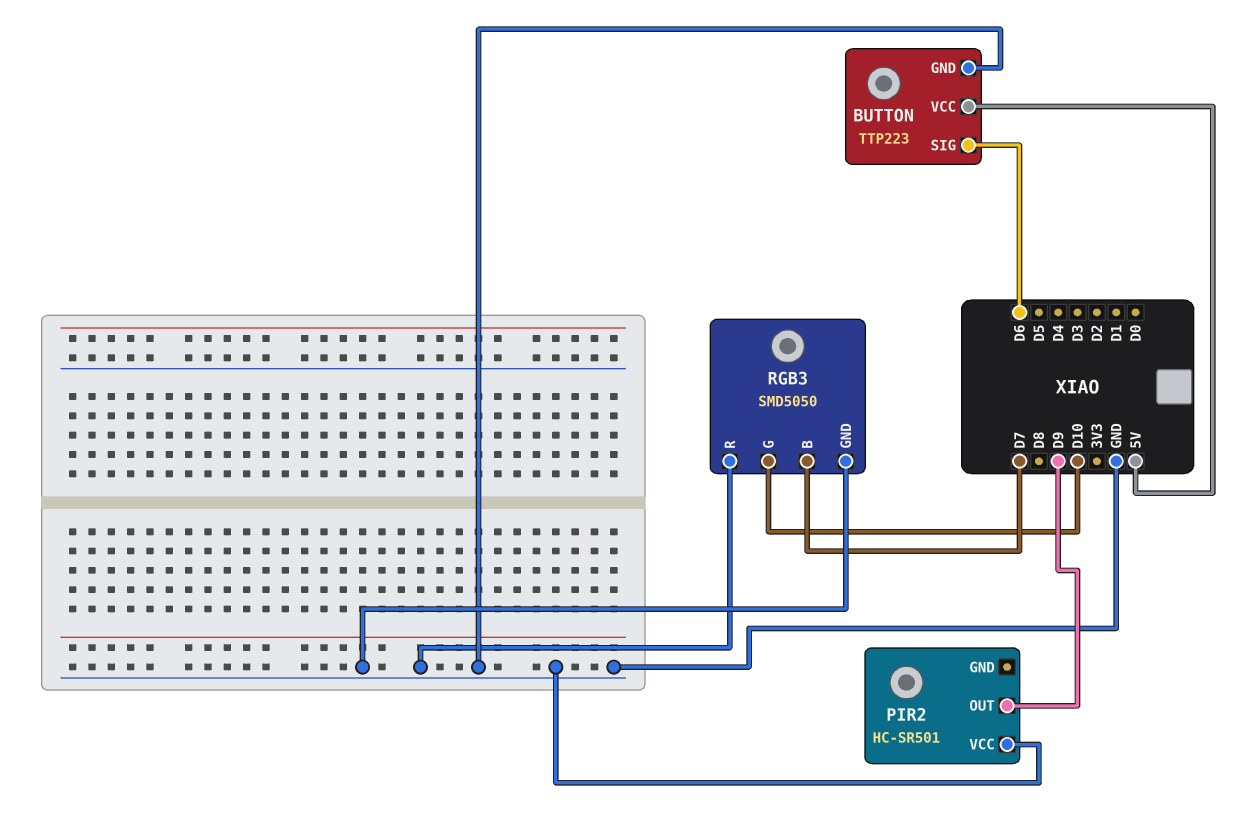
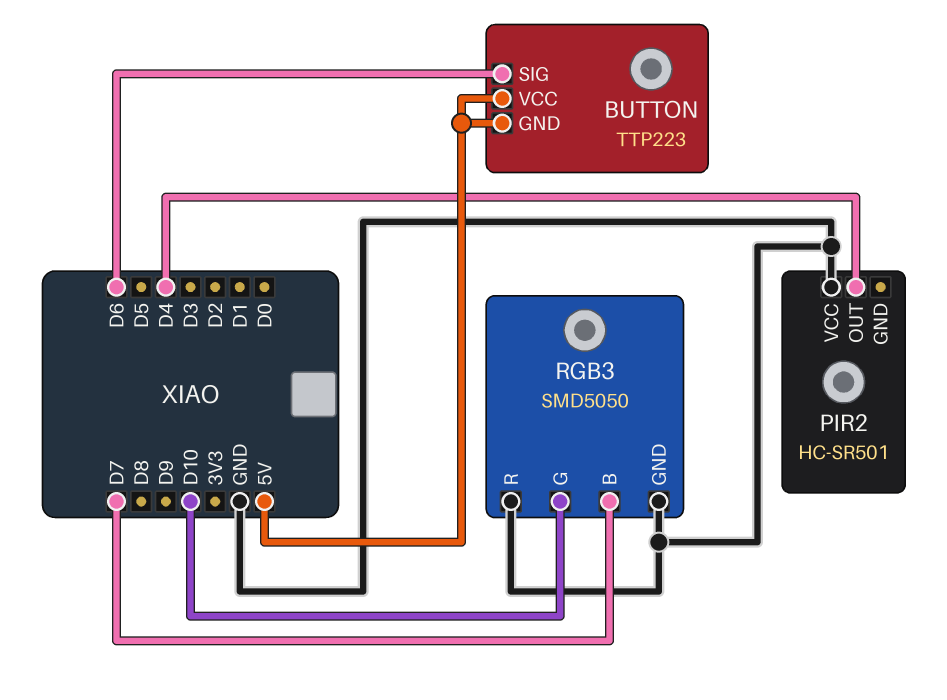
BUTTON pin GND: GND -> 5V
PIR2 pin OUT: D9 -> D4

